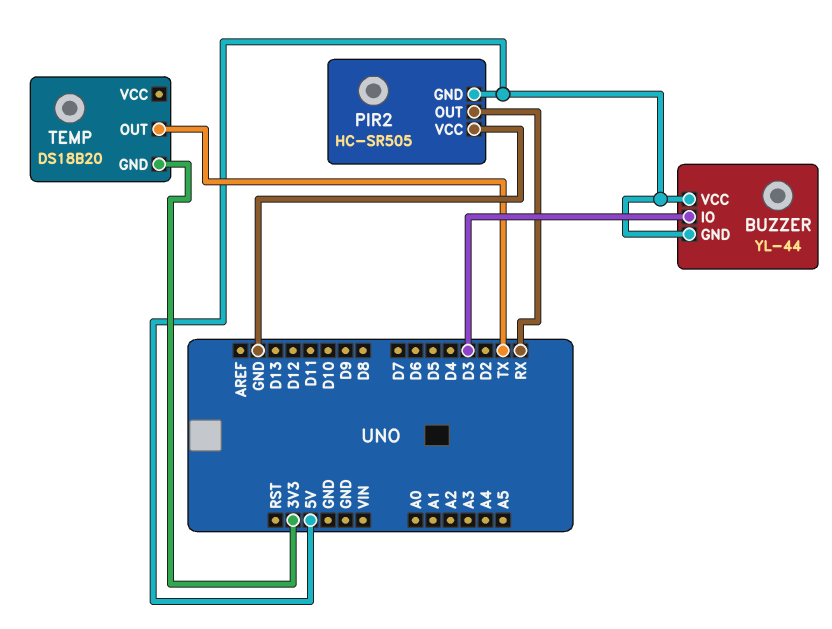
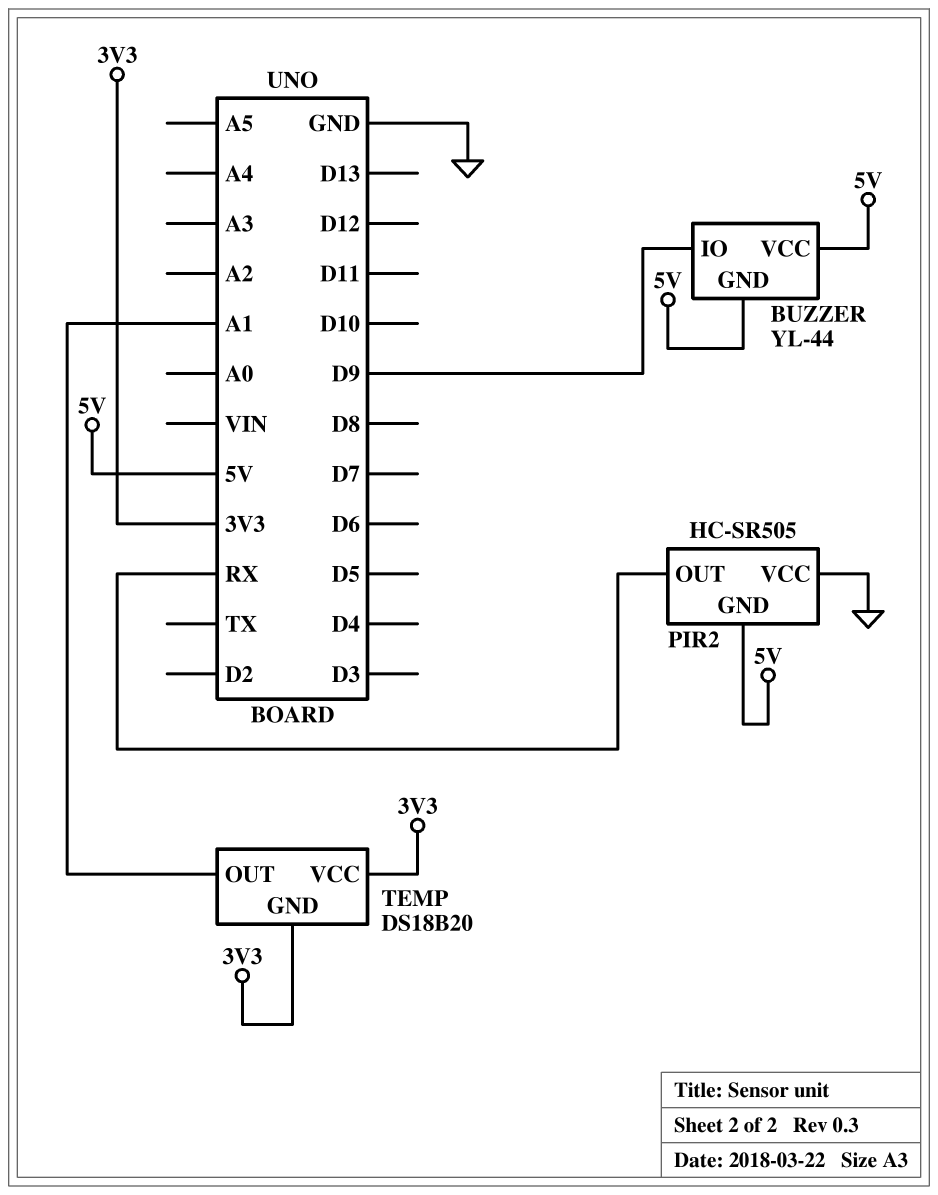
BUZZER pin IO: D3 -> D9
TEMP pin OUT: TX -> A1
TEMP pin VCC: none -> 3V3

